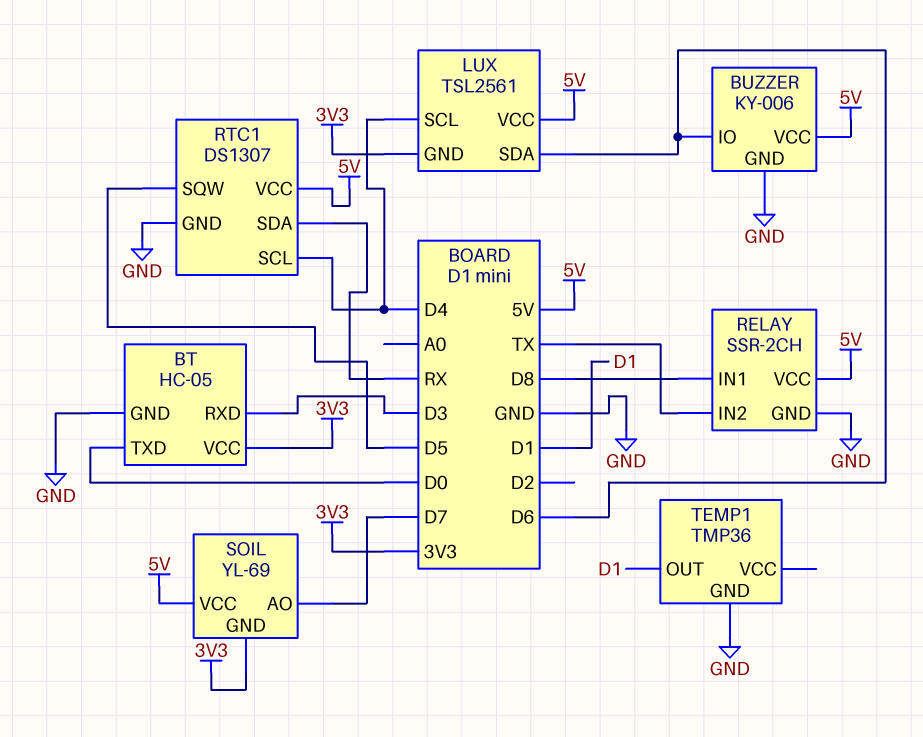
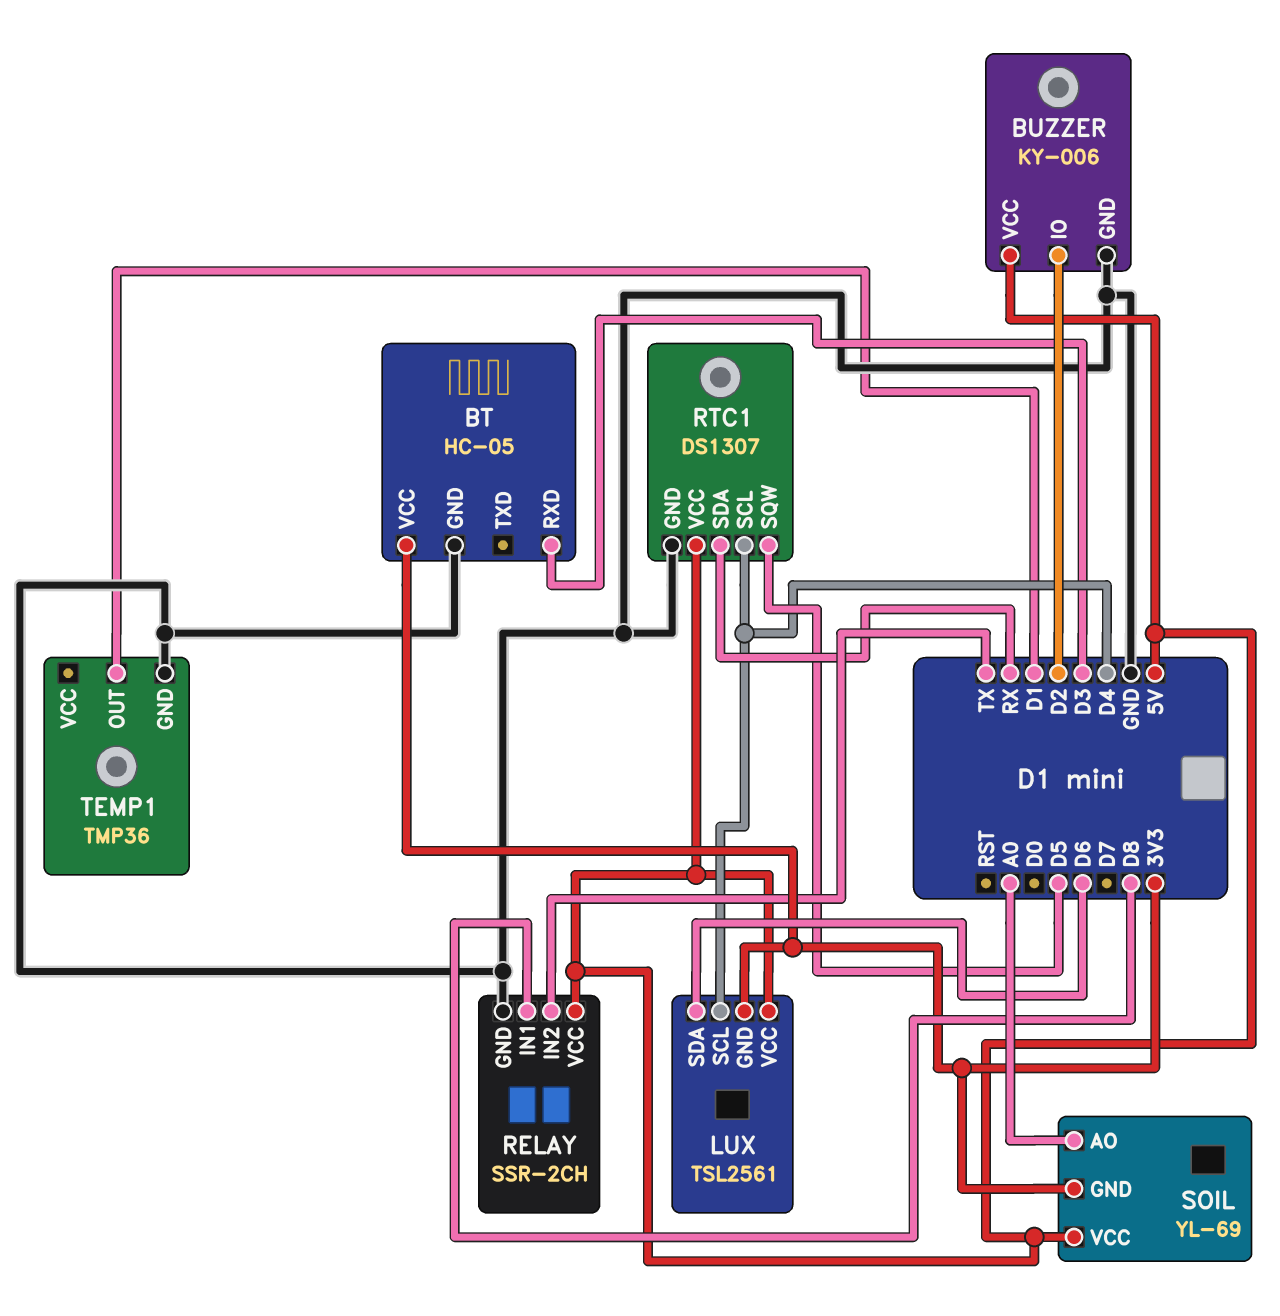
BT pin TXD: D0 -> none
BUZZER pin IO: D6 -> D2
SOIL pin AO: D7 -> A0

